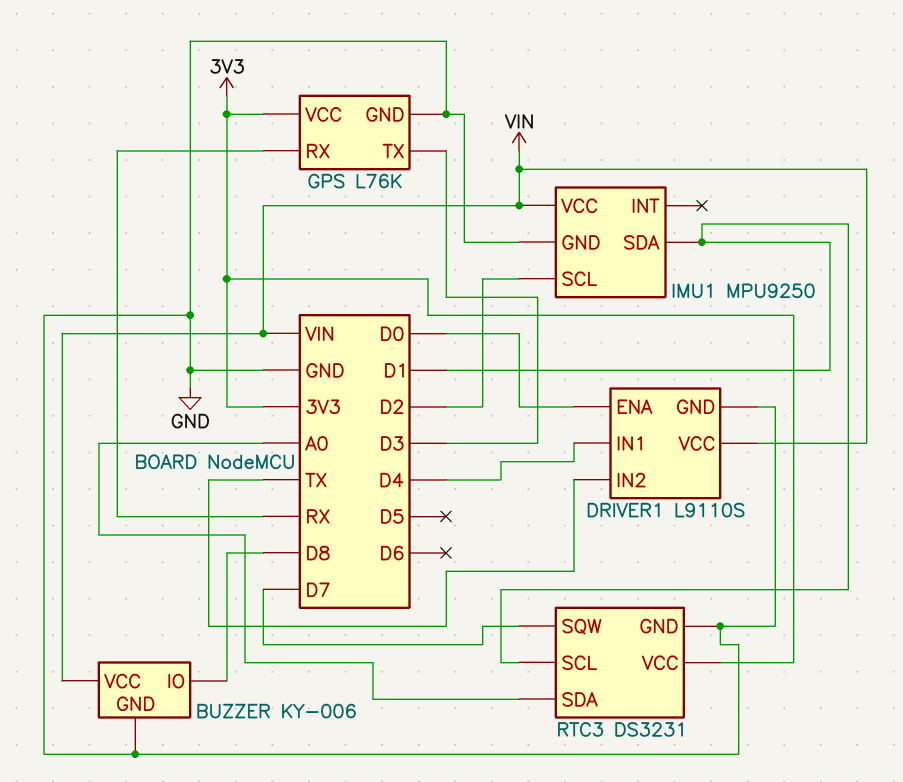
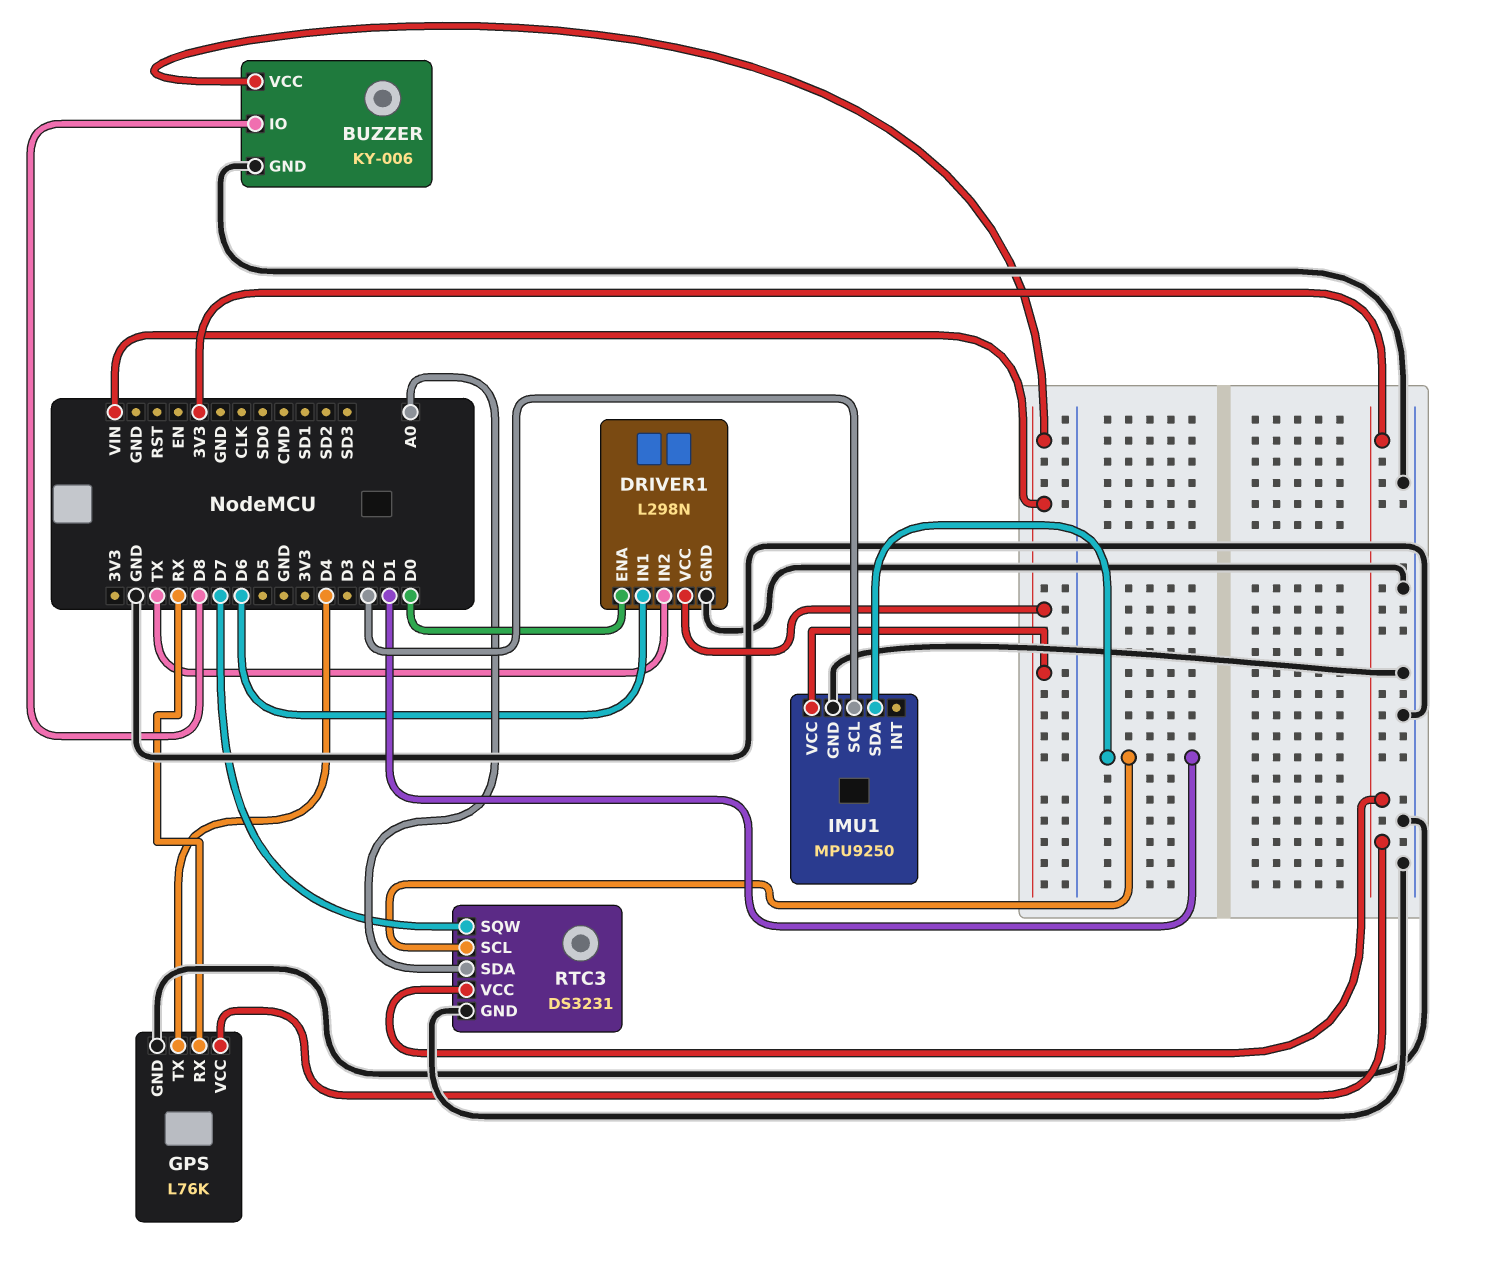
DRIVER1: L9110S -> L298N
DRIVER1 pin IN1: D4 -> D6
GPS pin TX: D3 -> D4

